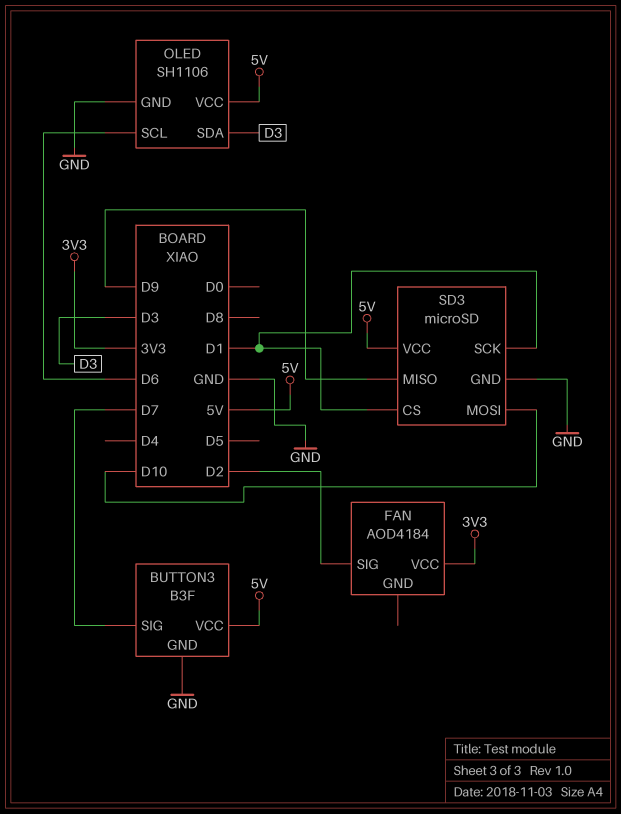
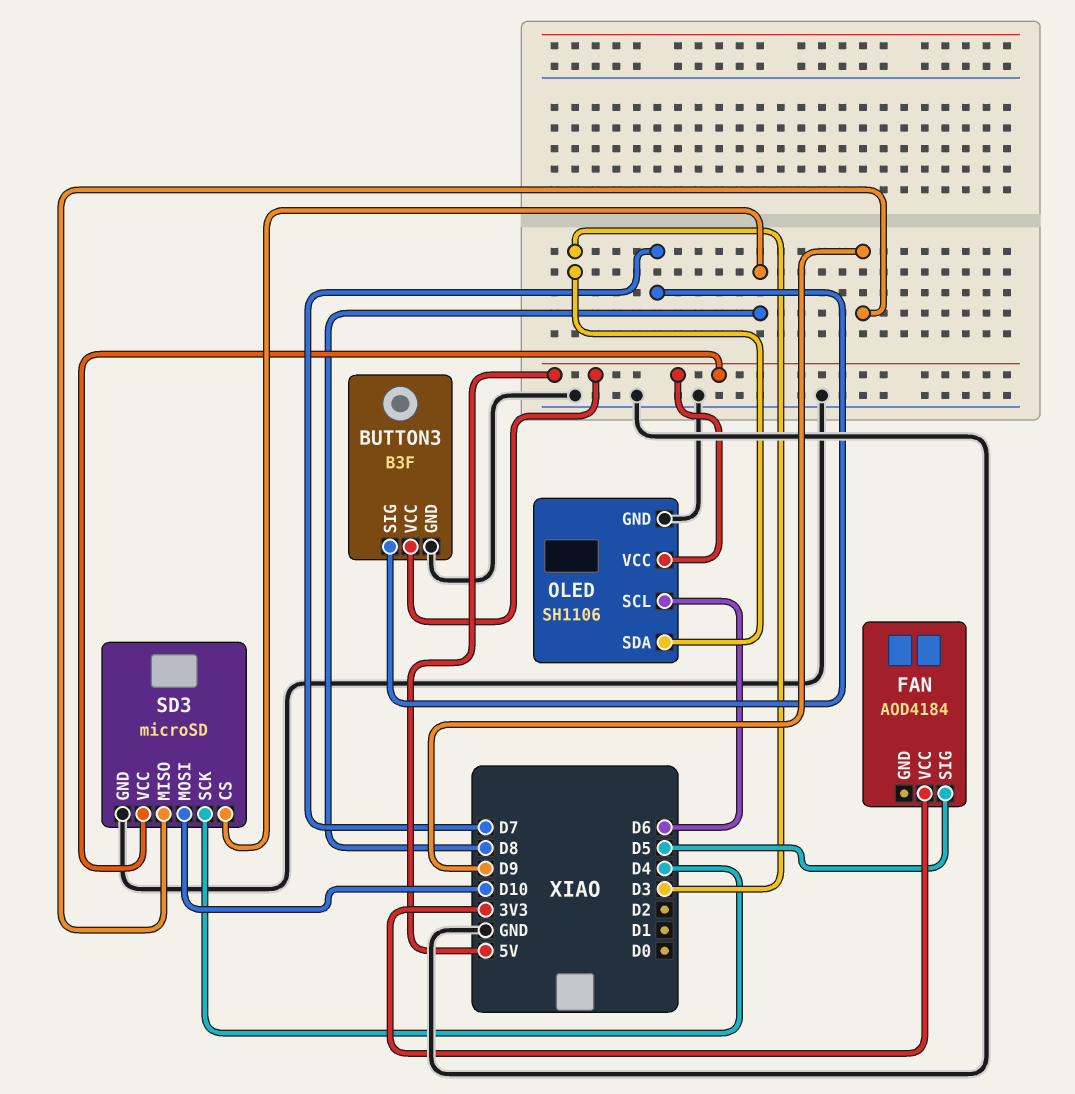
FAN pin SIG: D2 -> D5
SD3 pin CS: D1 -> D8
SD3 pin SCK: D1 -> D4

